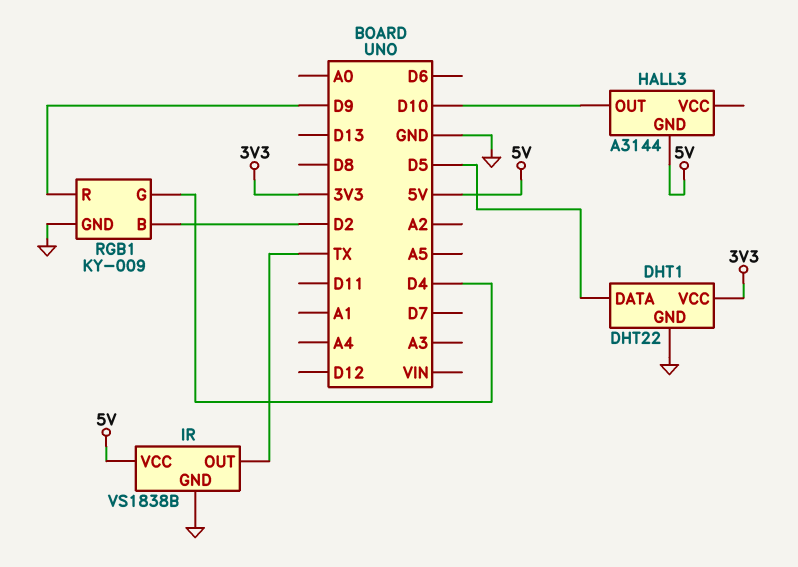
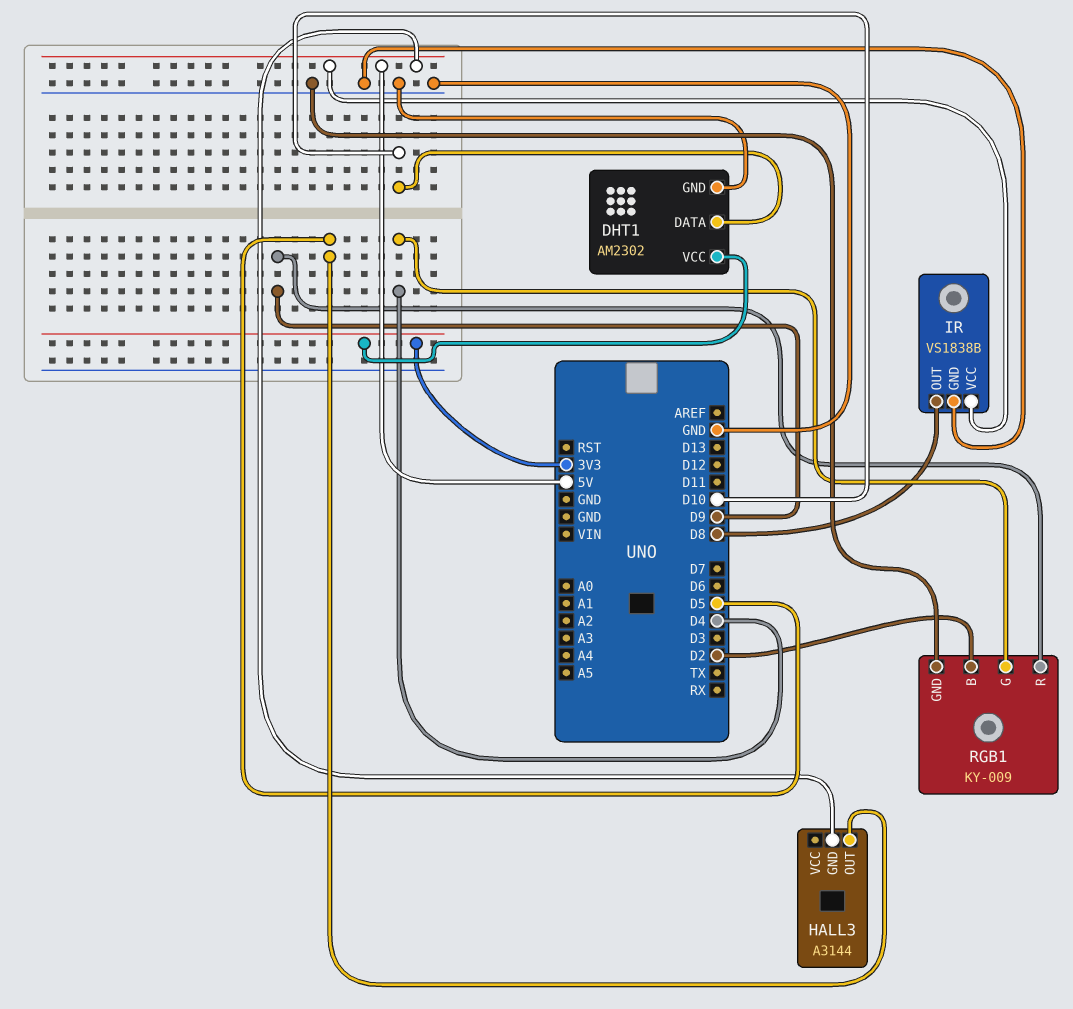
DHT1: DHT22 -> AM2302
DHT1 pin DATA: D5 -> D10
HALL3 pin OUT: D10 -> D5
IR pin OUT: TX -> D8

